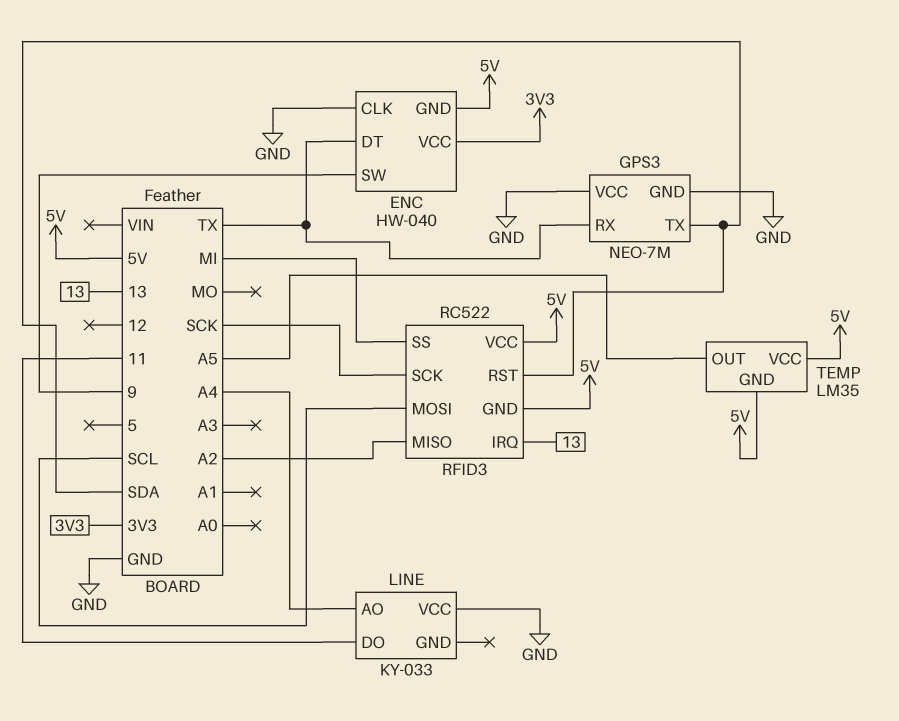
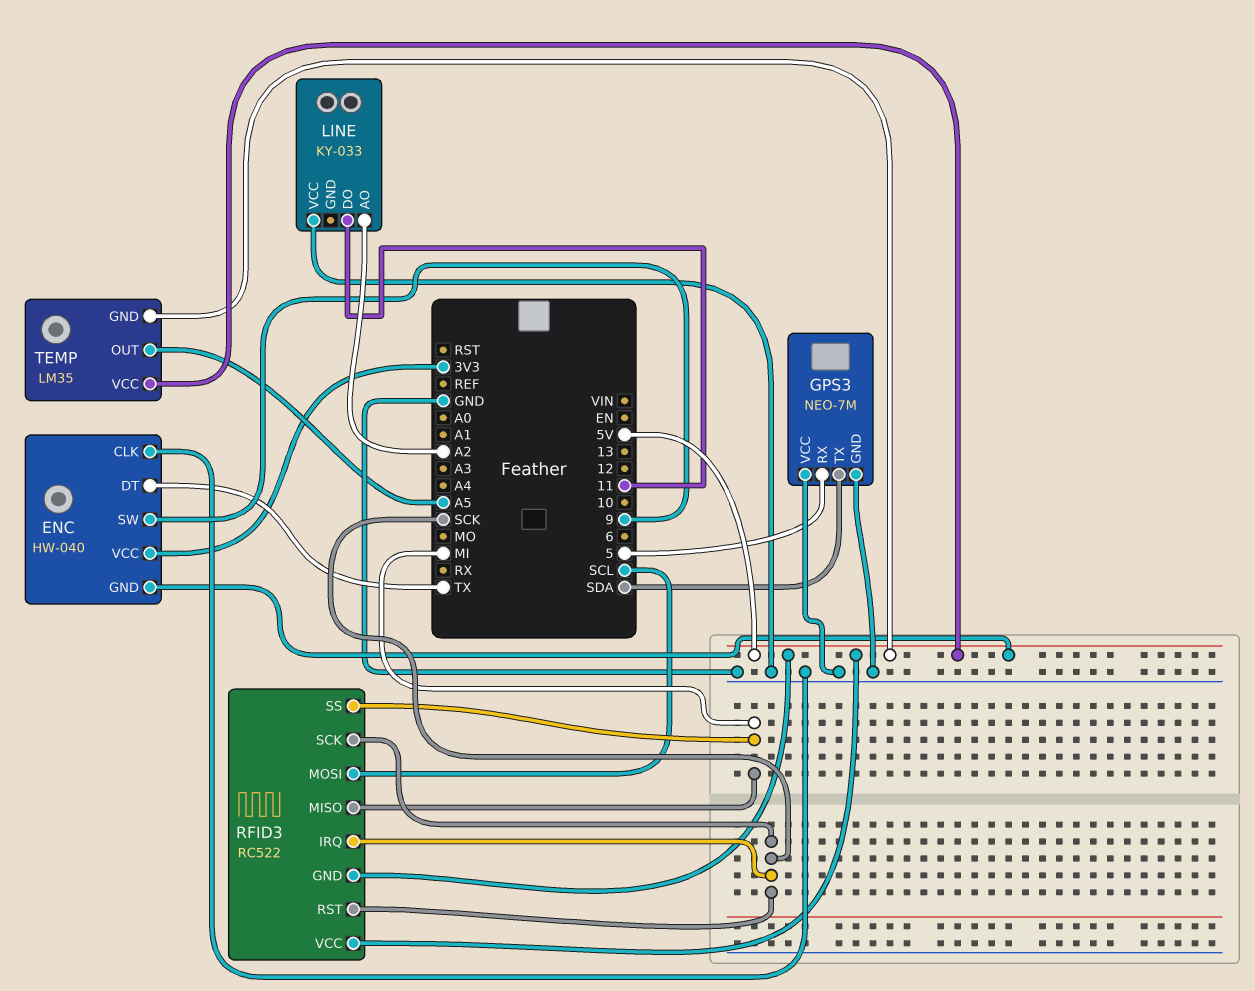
GPS3 pin RX: TX -> 5
LINE pin AO: A4 -> A2
RFID3 pin IRQ: 13 -> SCK
RFID3 pin MISO: A2 -> MI
RFID3 pin RST: SDA -> SCK

